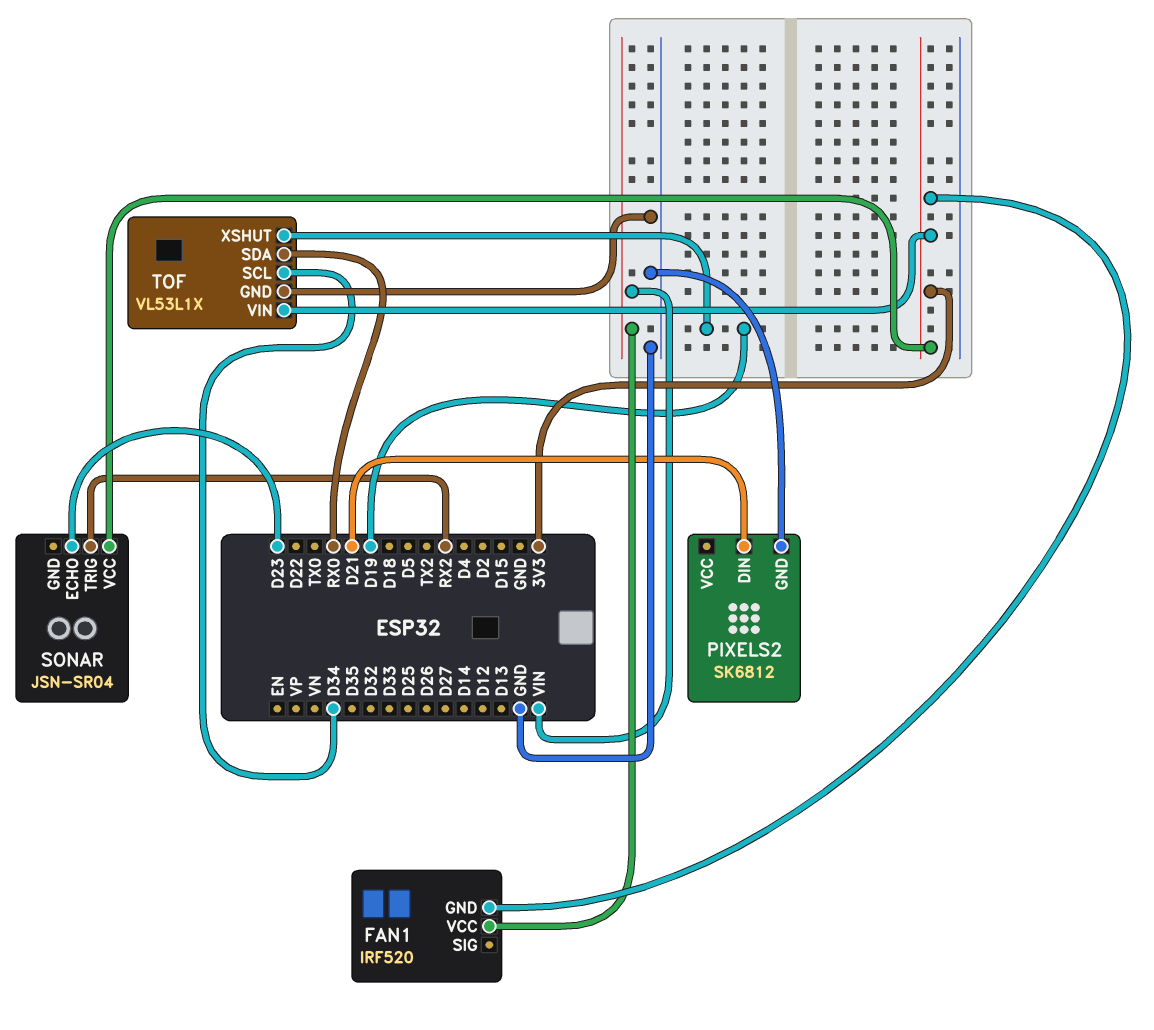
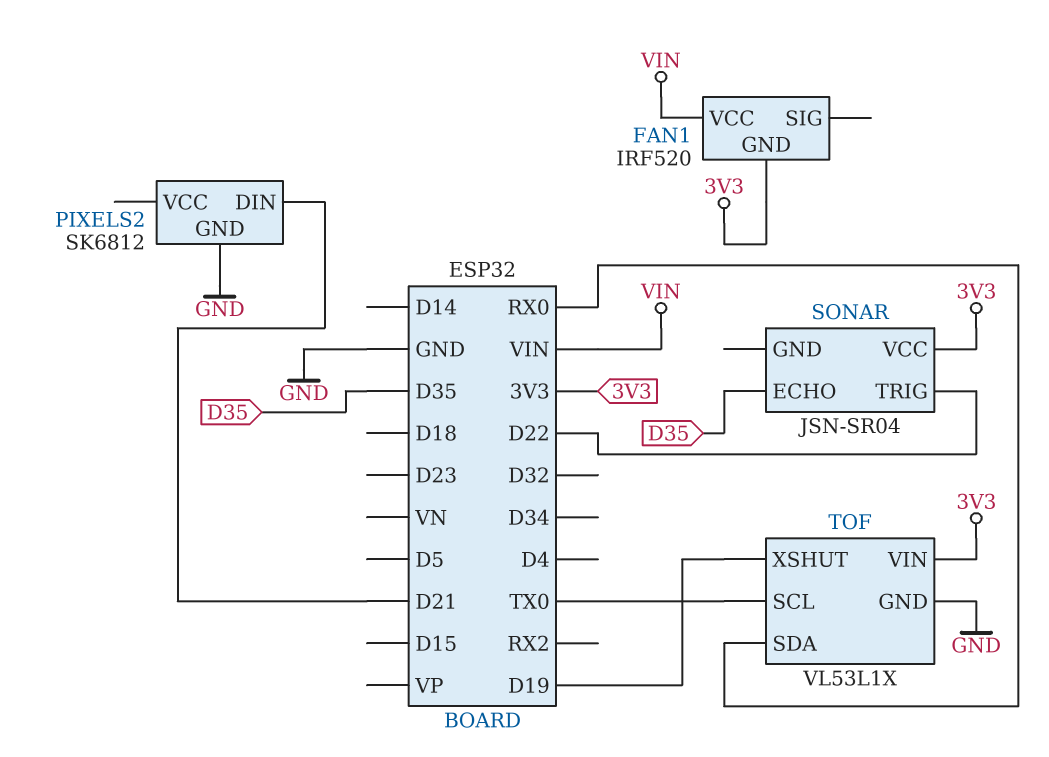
SONAR pin ECHO: D23 -> D35
SONAR pin TRIG: RX2 -> D22
TOF pin SCL: D34 -> TX0

